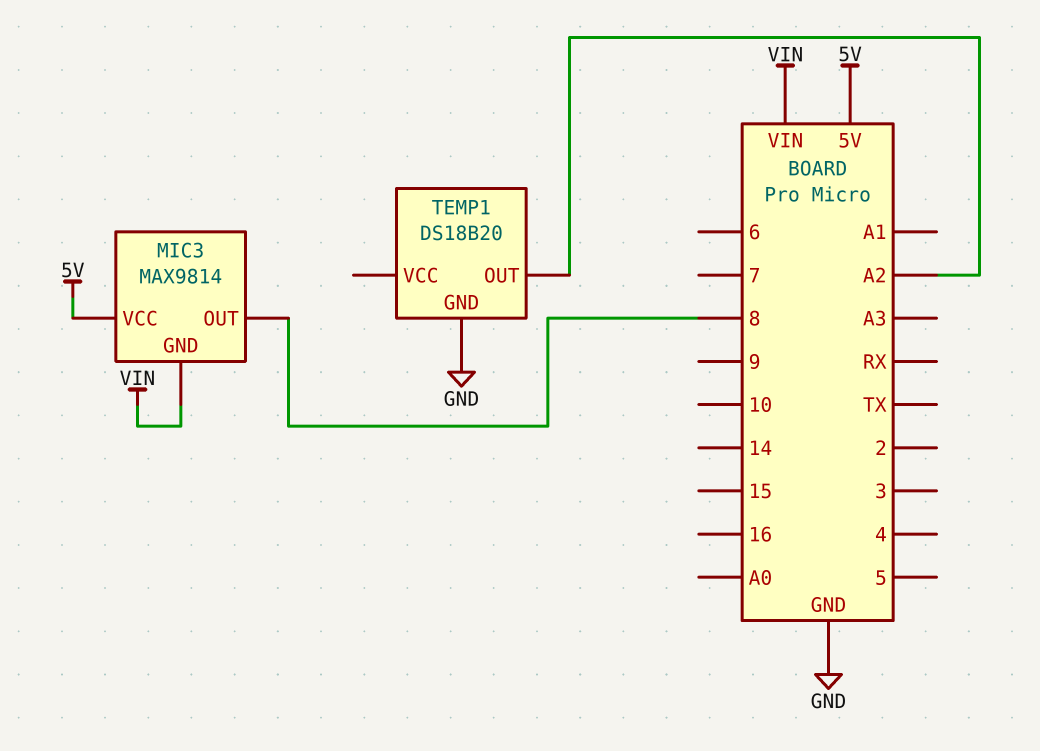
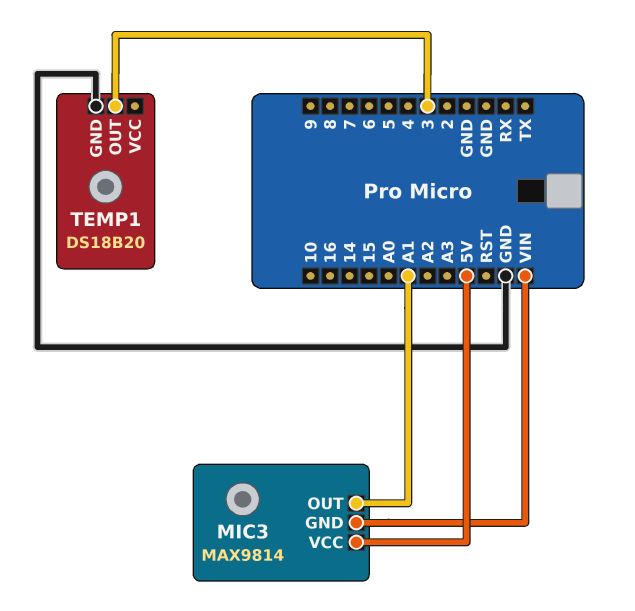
MIC3 pin OUT: 8 -> A1
TEMP1 pin OUT: A2 -> 3

